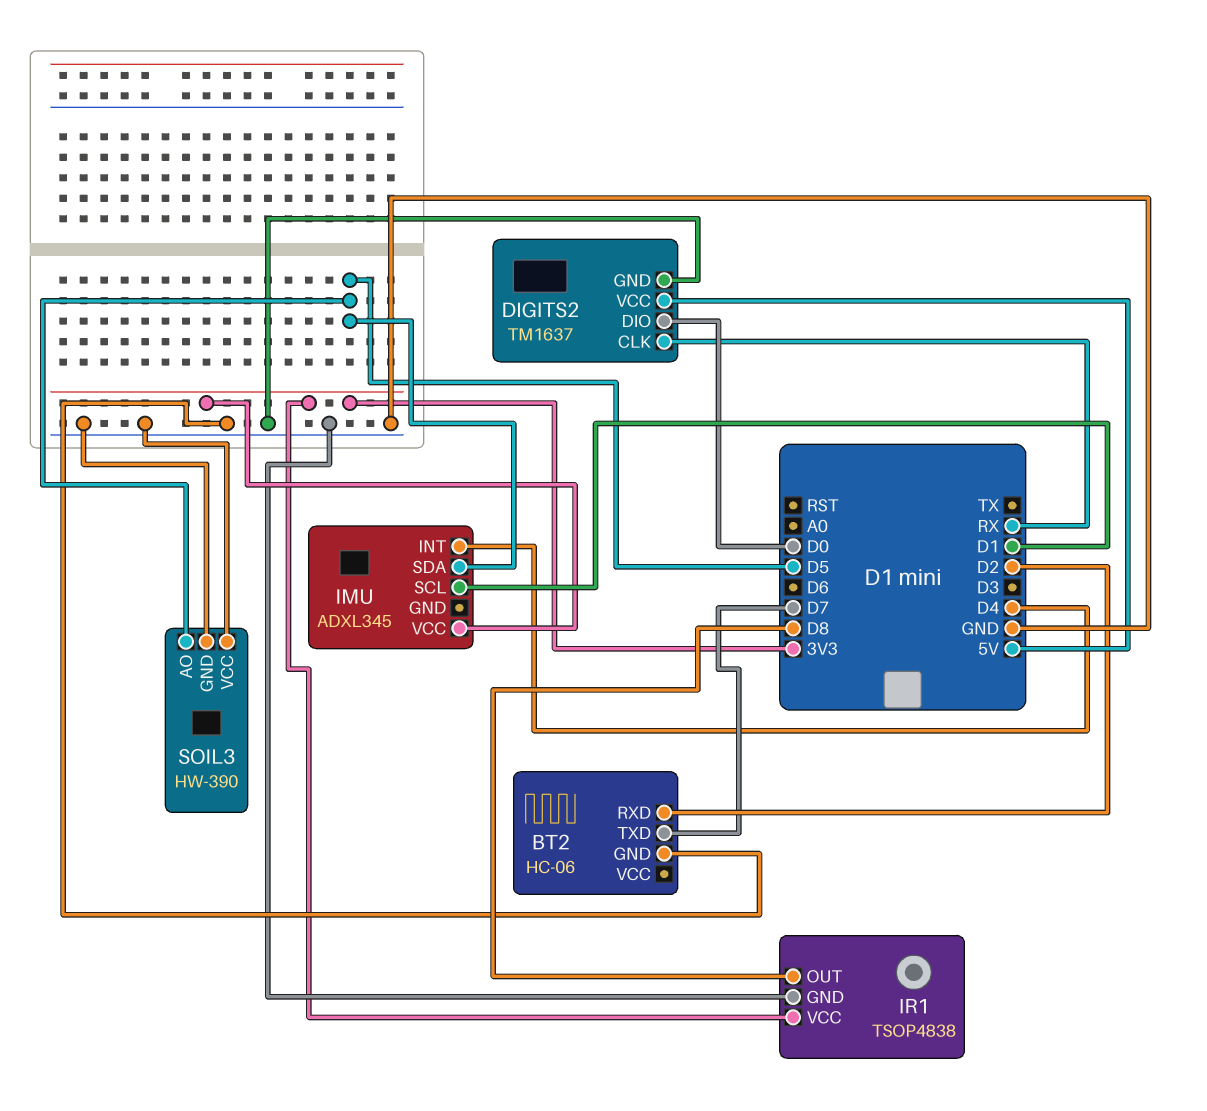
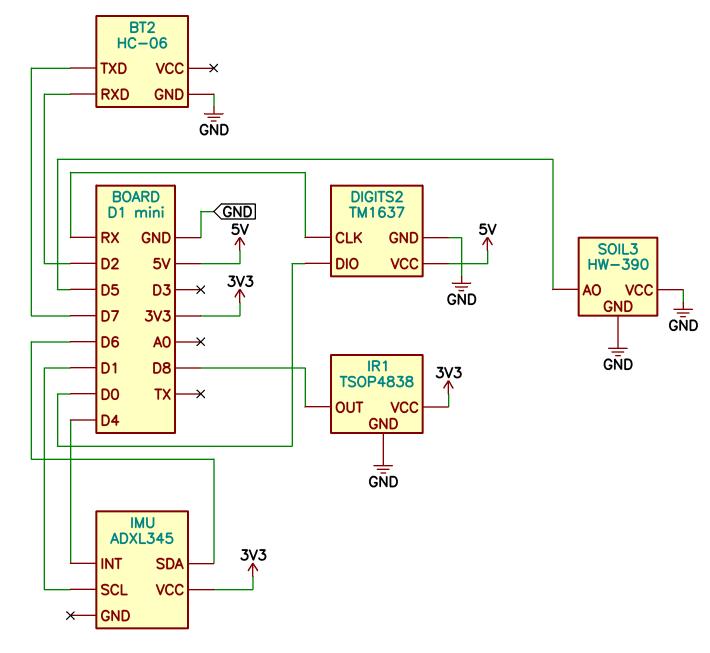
IMU pin SDA: D5 -> D6

